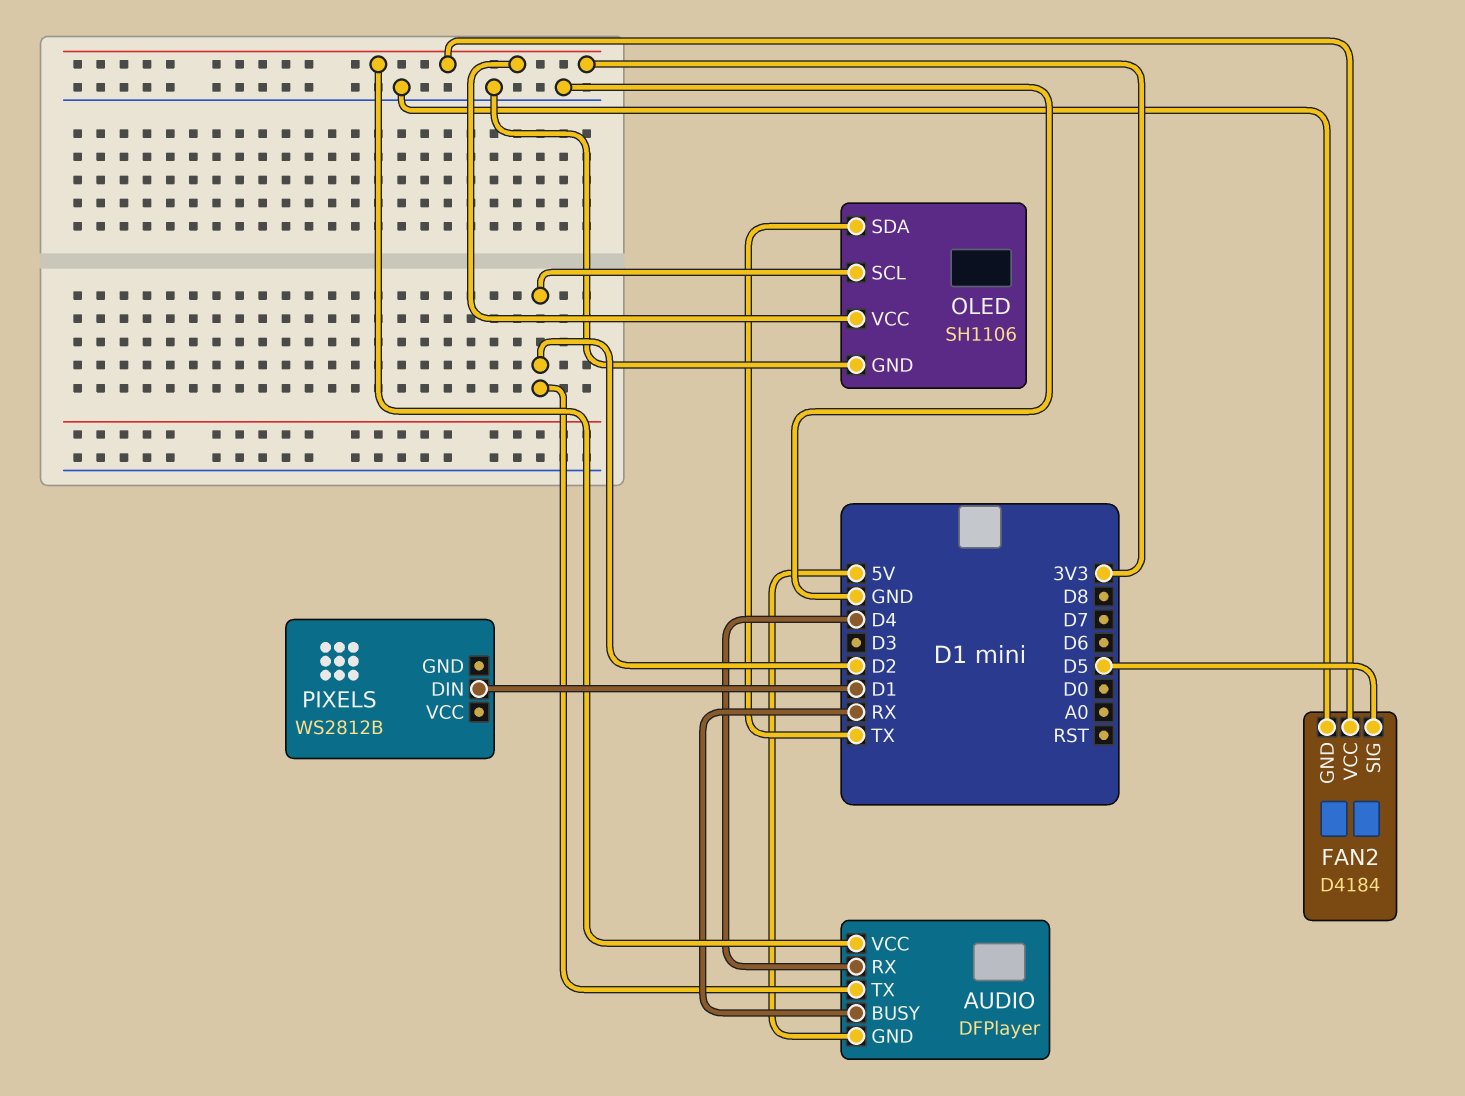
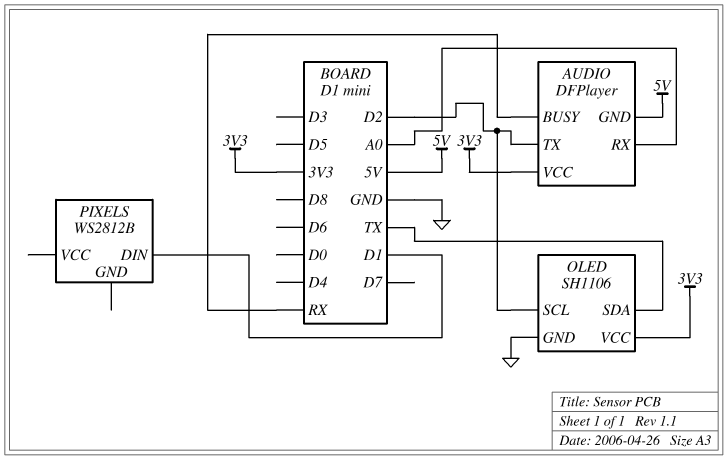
AUDIO pin RX: D4 -> A0
FAN2: D4184 -> none
FAN2 pin GND: GND -> none
FAN2 pin SIG: D5 -> none
FAN2 pin VCC: 3V3 -> none

